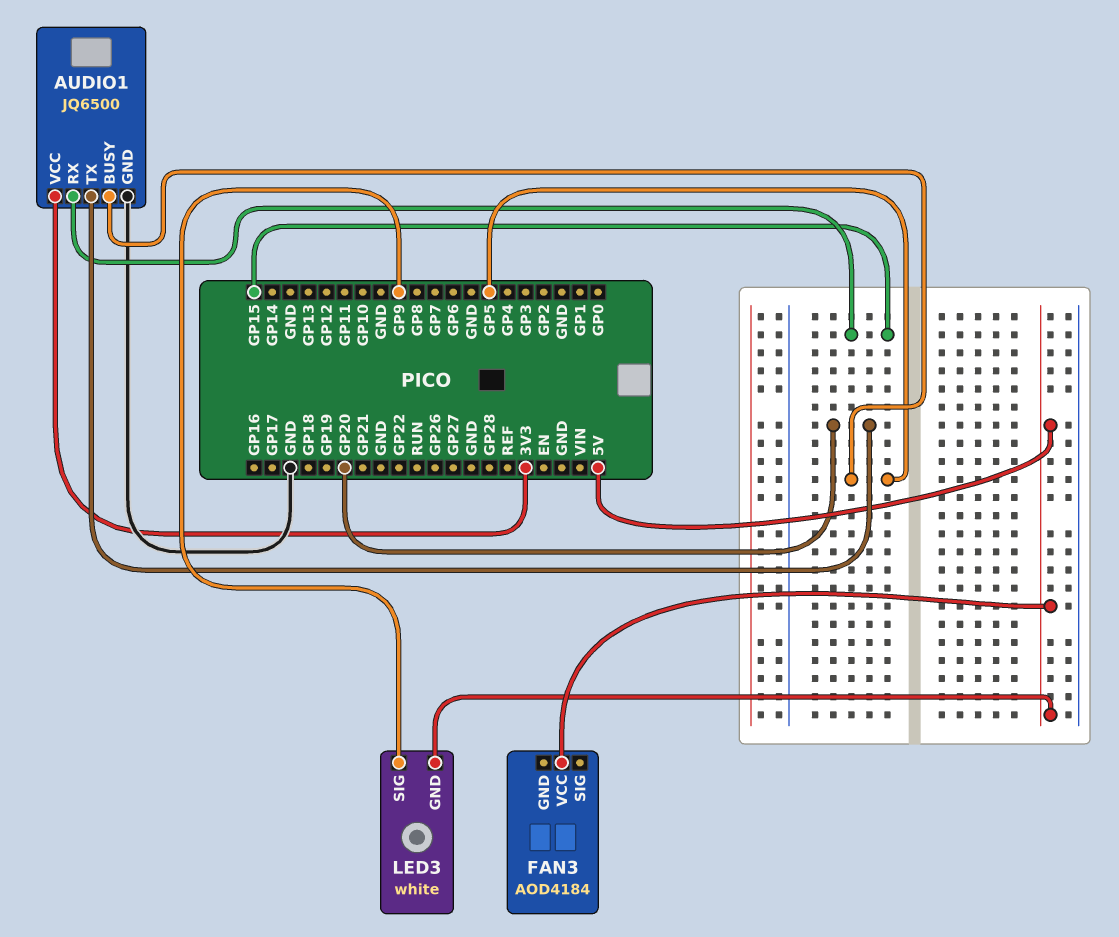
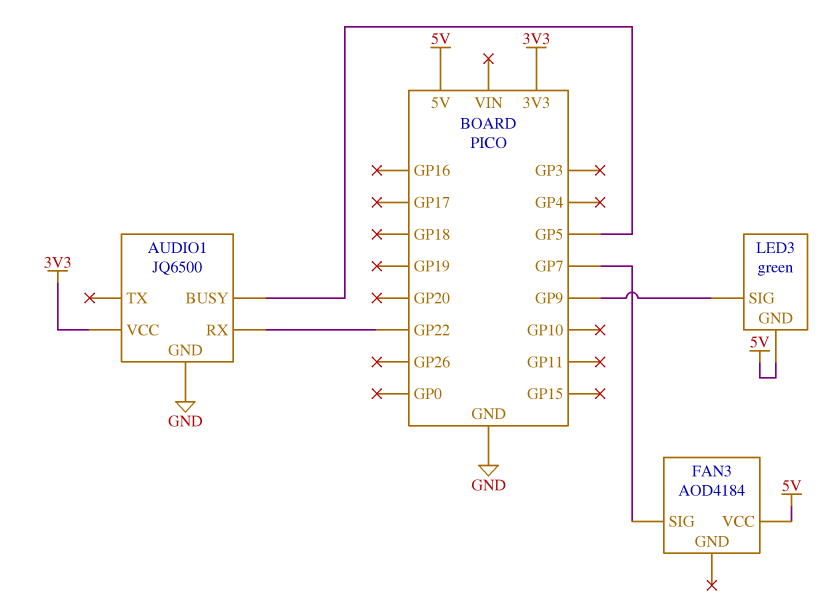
AUDIO1 pin RX: GP15 -> GP22
AUDIO1 pin TX: GP20 -> none
FAN3 pin SIG: none -> GP7
LED3: white -> green

